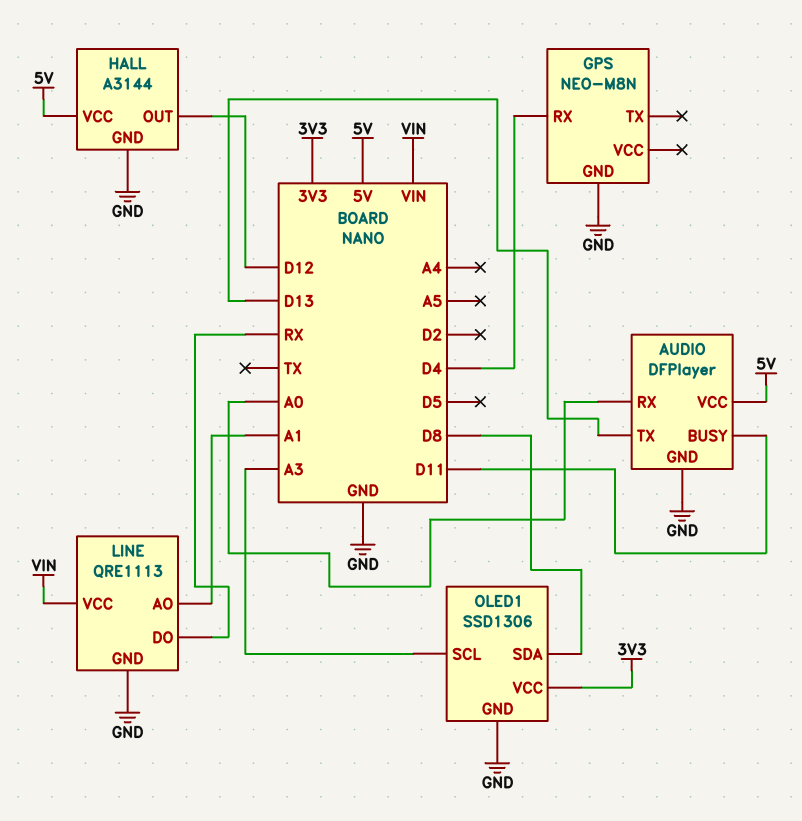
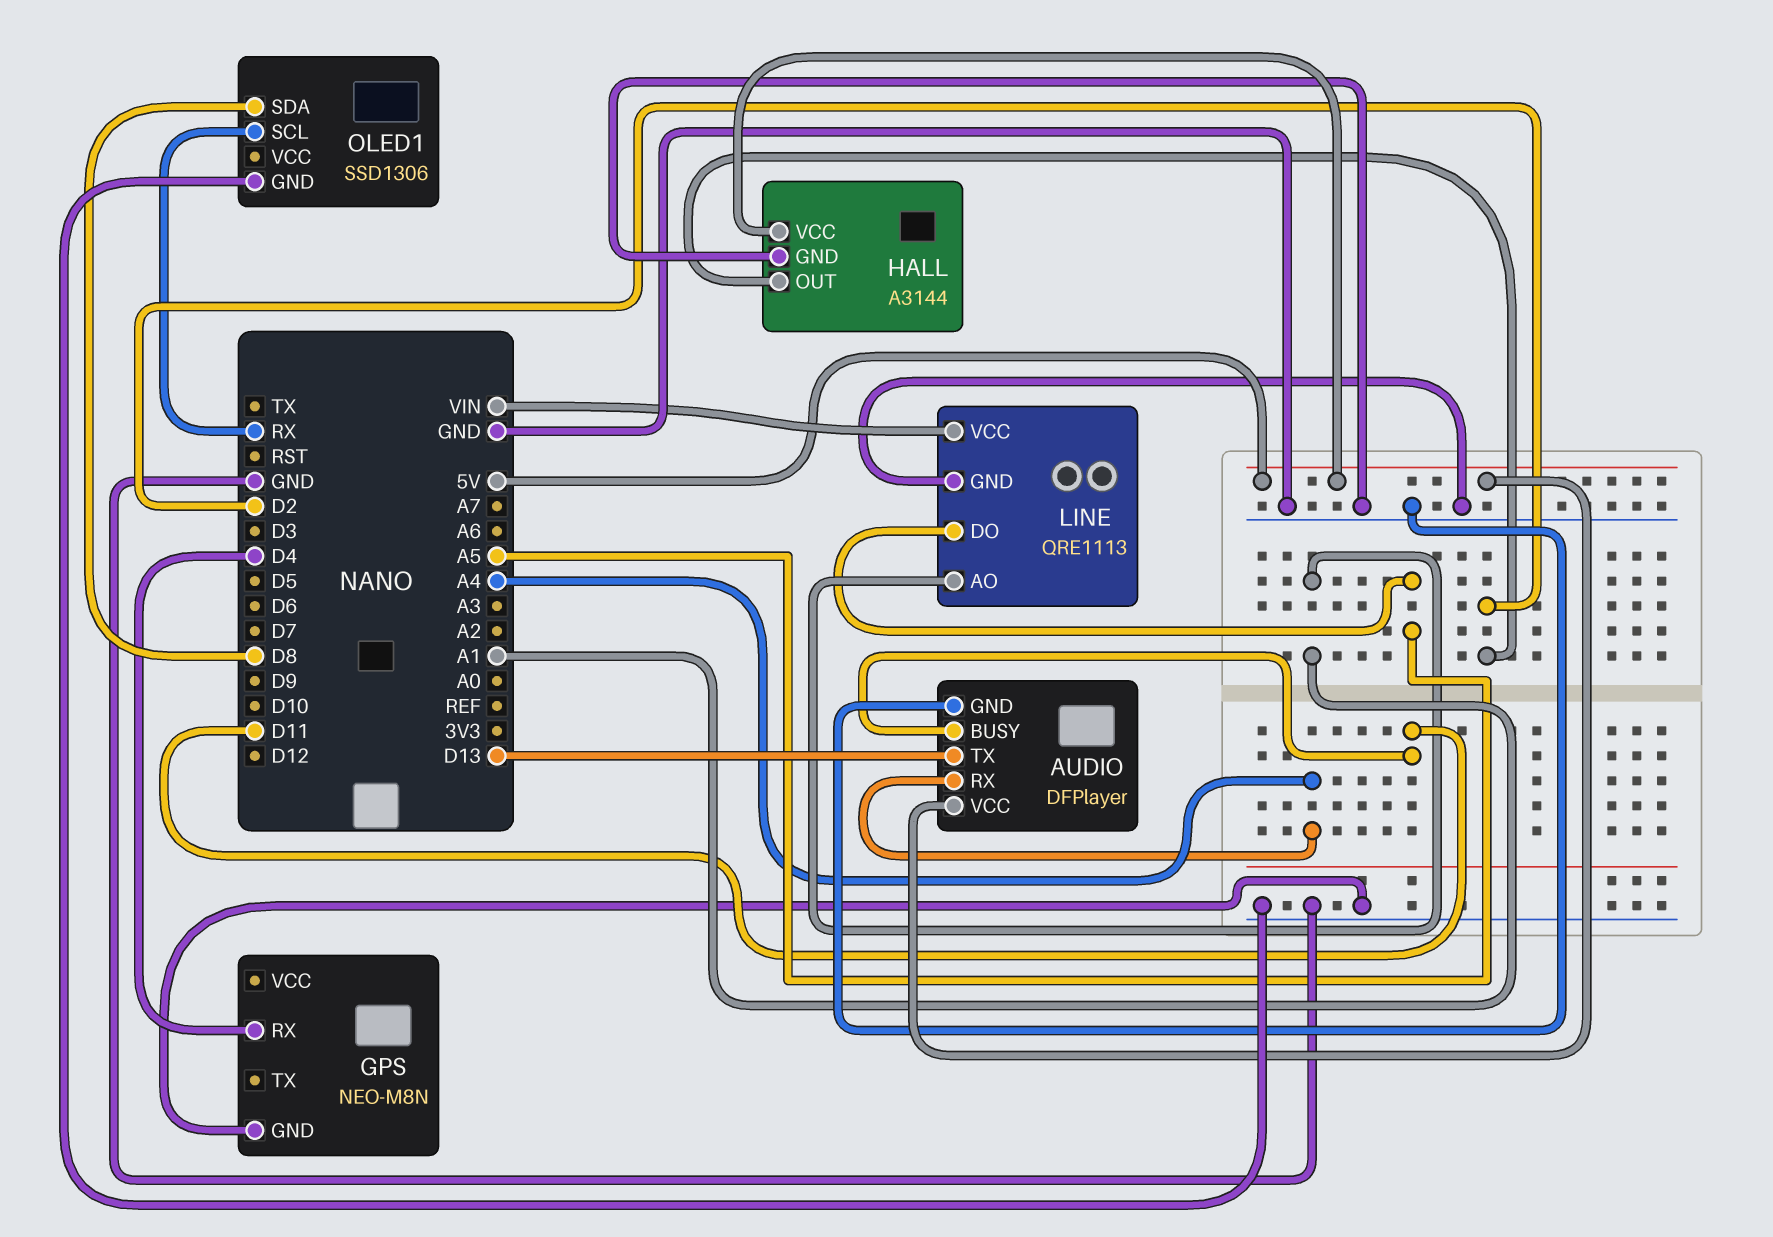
AUDIO pin RX: A0 -> A4
HALL pin OUT: D12 -> D2
LINE pin DO: RX -> A5
OLED1 pin SCL: A3 -> RX
OLED1 pin VCC: 3V3 -> none

